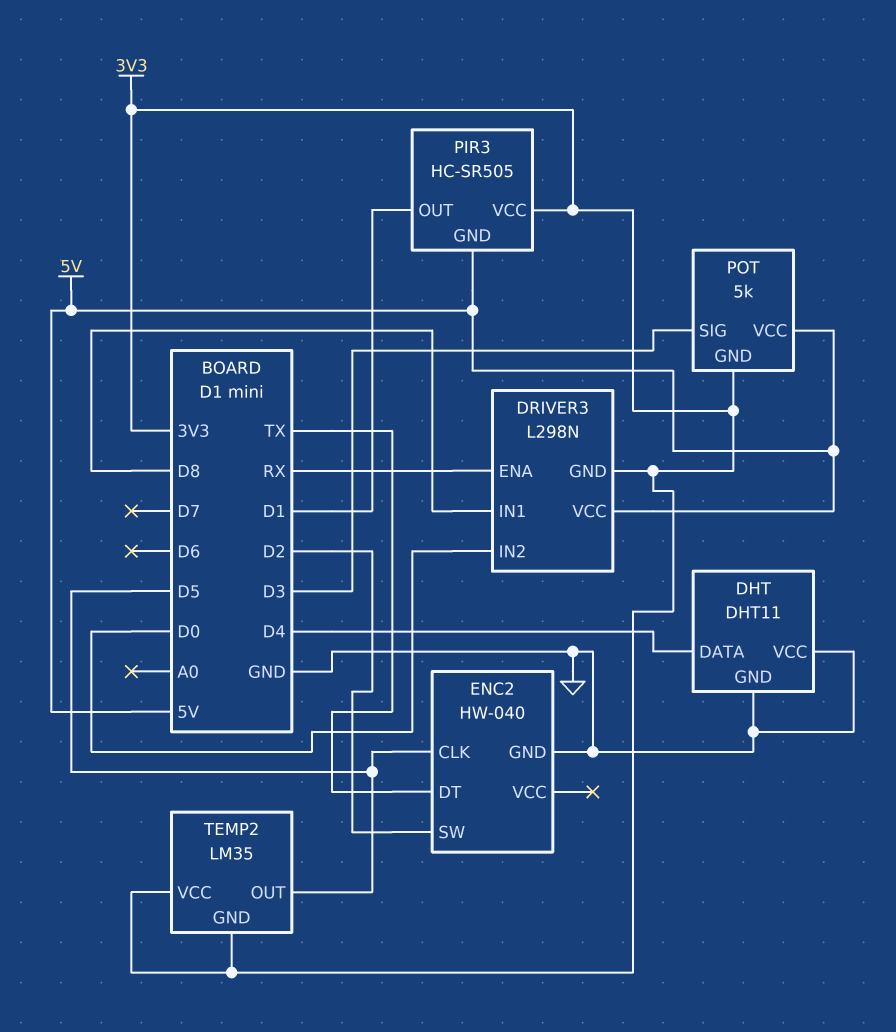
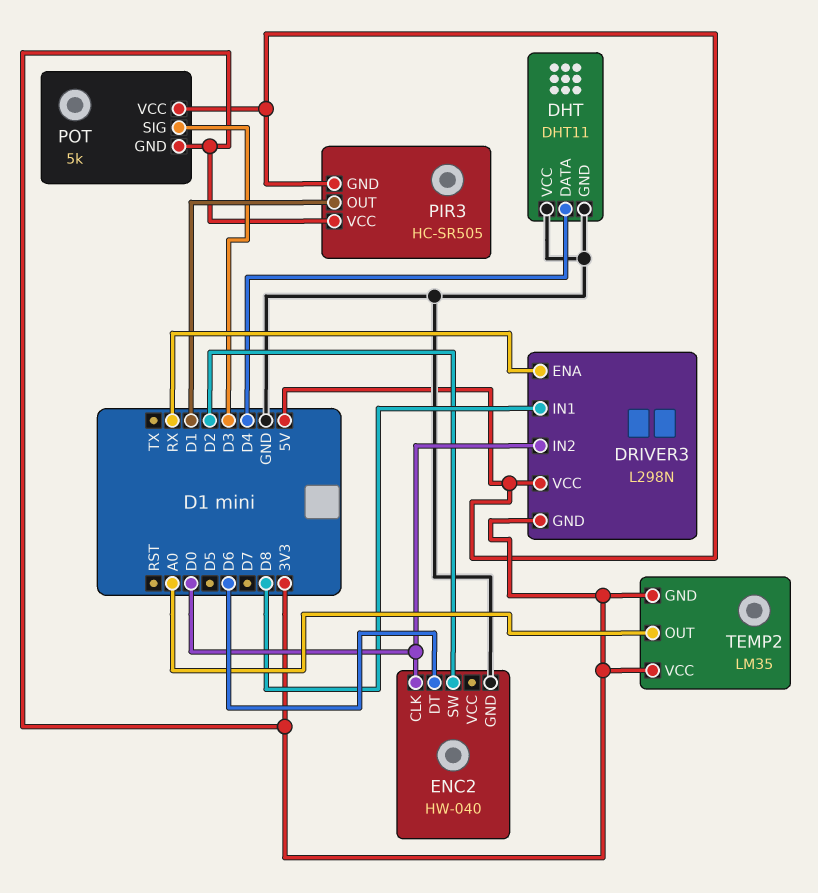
ENC2 pin CLK: D5 -> D0
ENC2 pin DT: TX -> D6
TEMP2 pin OUT: D5 -> A0

